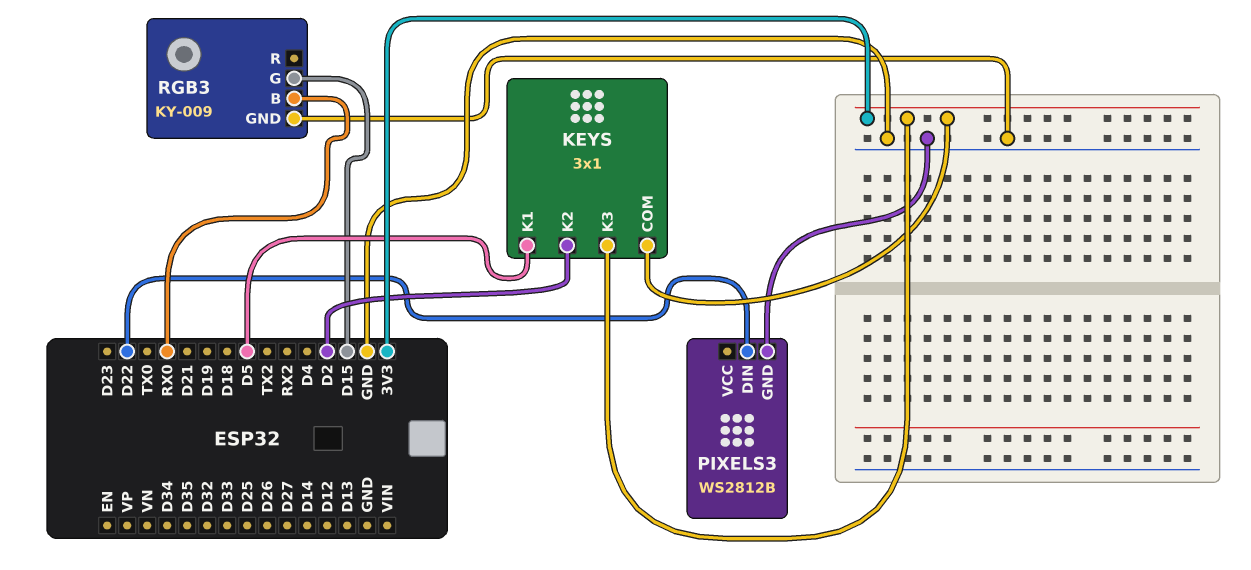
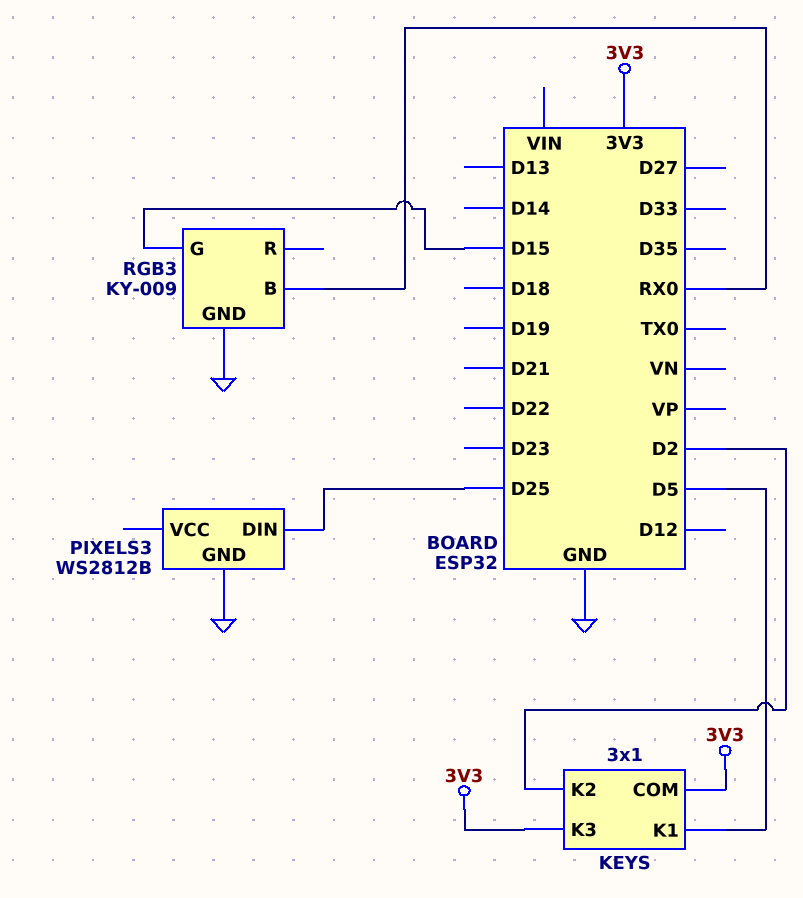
PIXELS3 pin DIN: D22 -> D25

